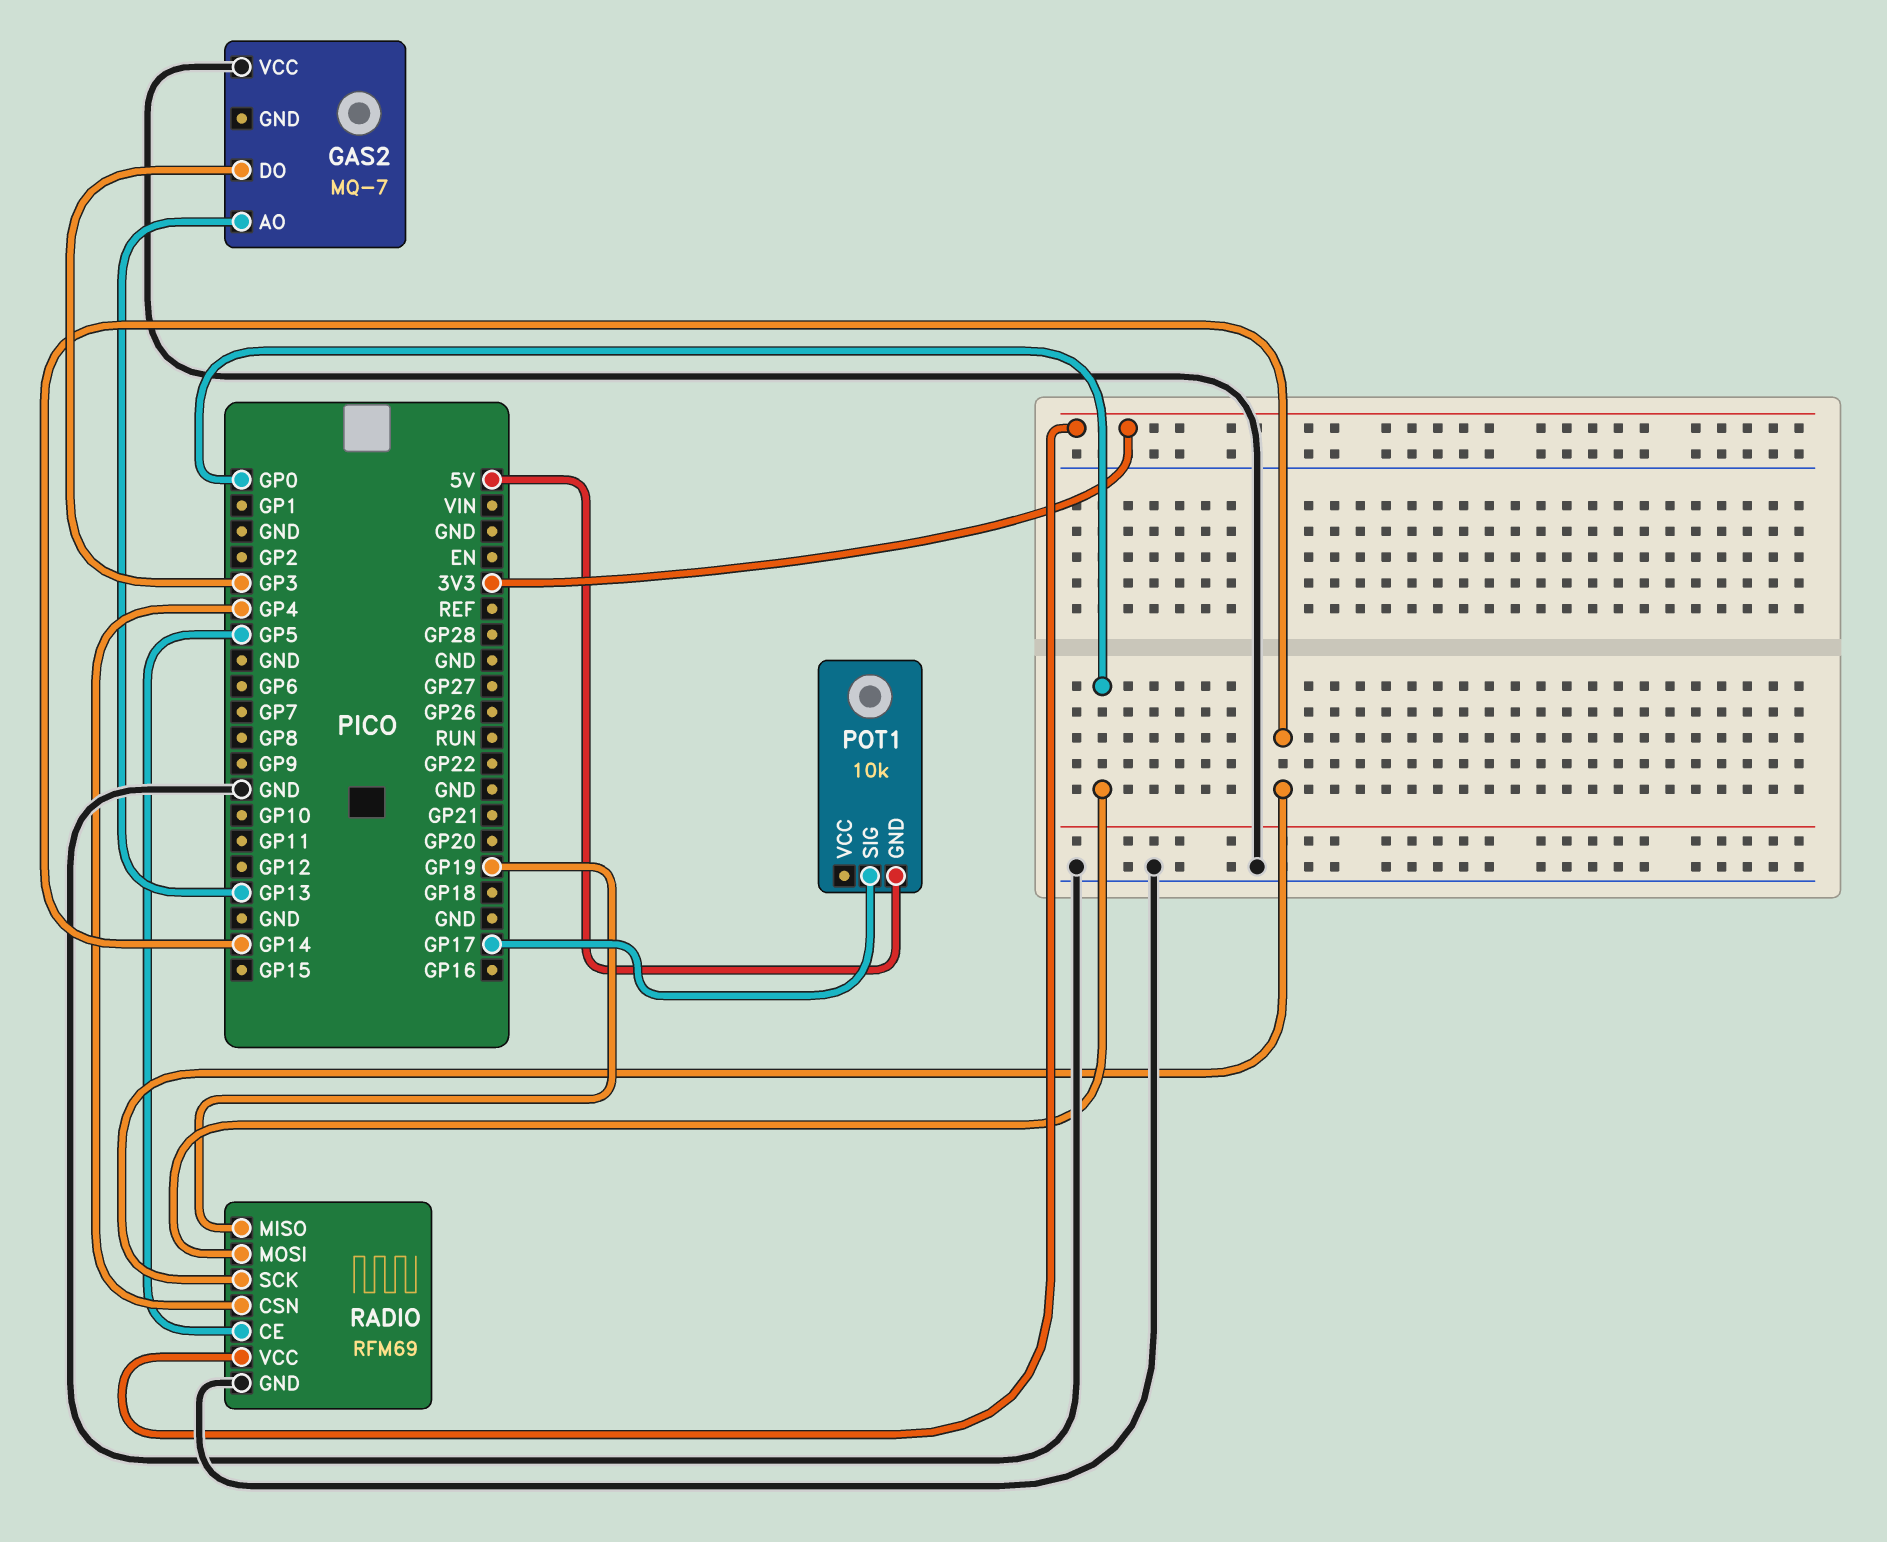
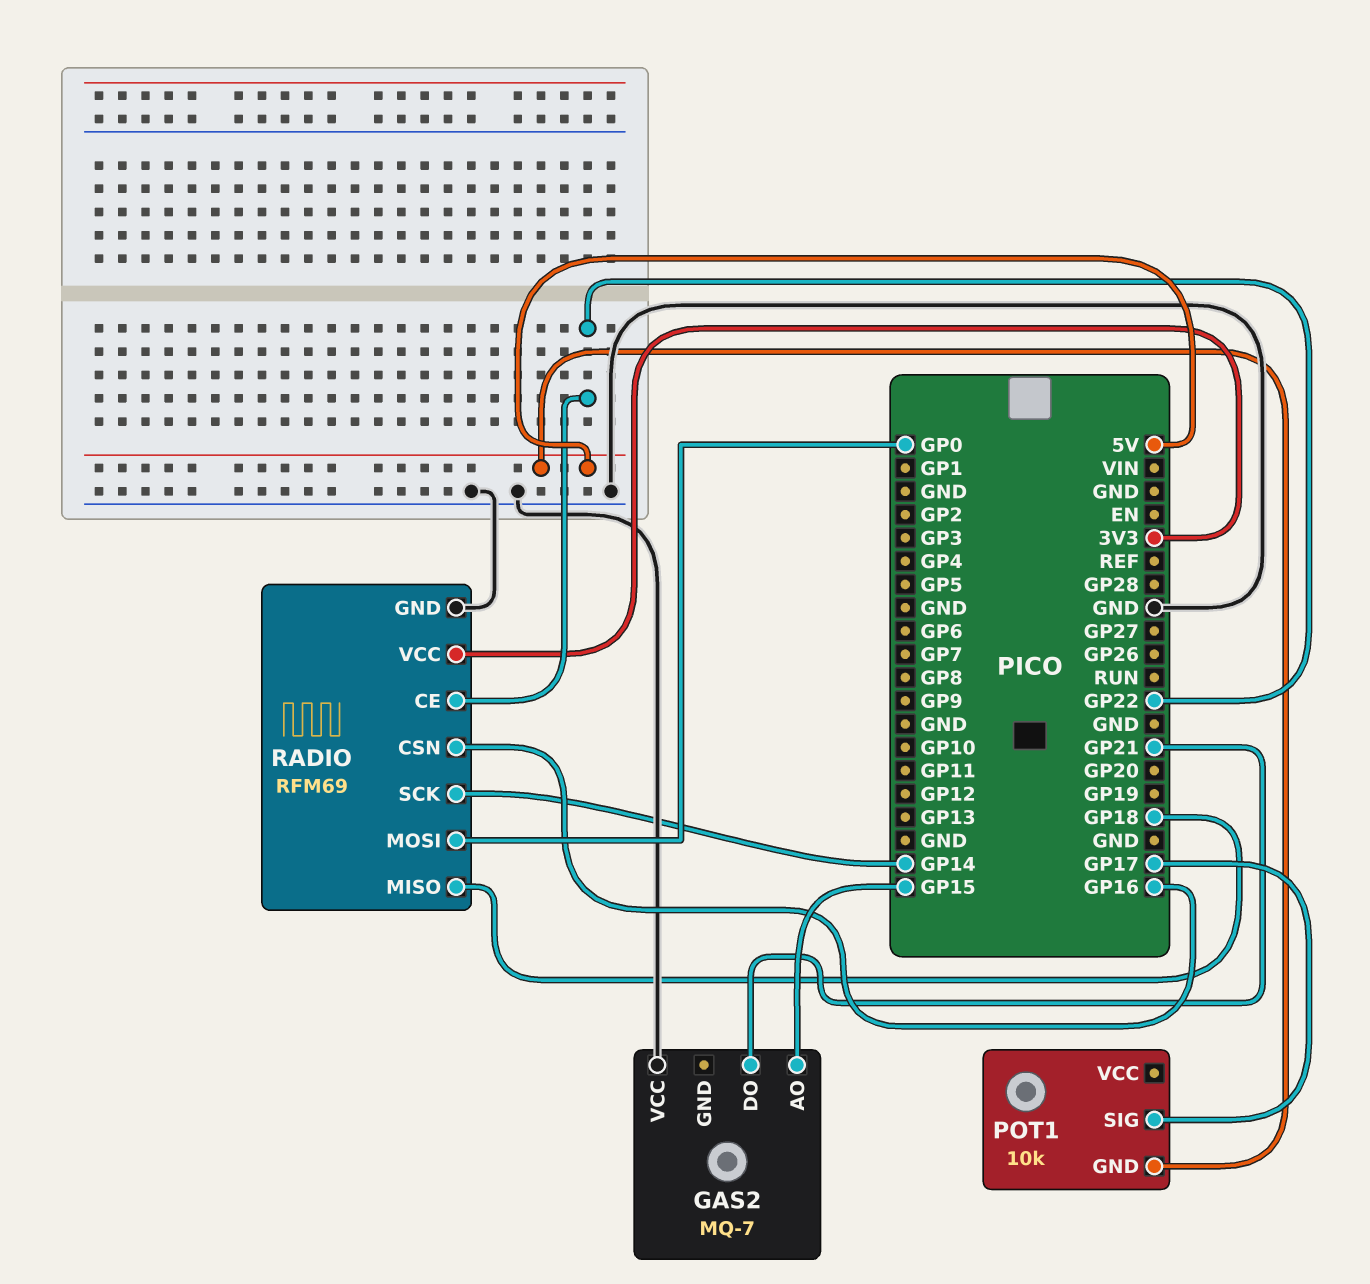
GAS2 pin AO: GP13 -> GP15
GAS2 pin DO: GP3 -> GP21
RADIO pin CE: GP5 -> GP22
RADIO pin CSN: GP4 -> GP16
RADIO pin MISO: GP19 -> GP18

